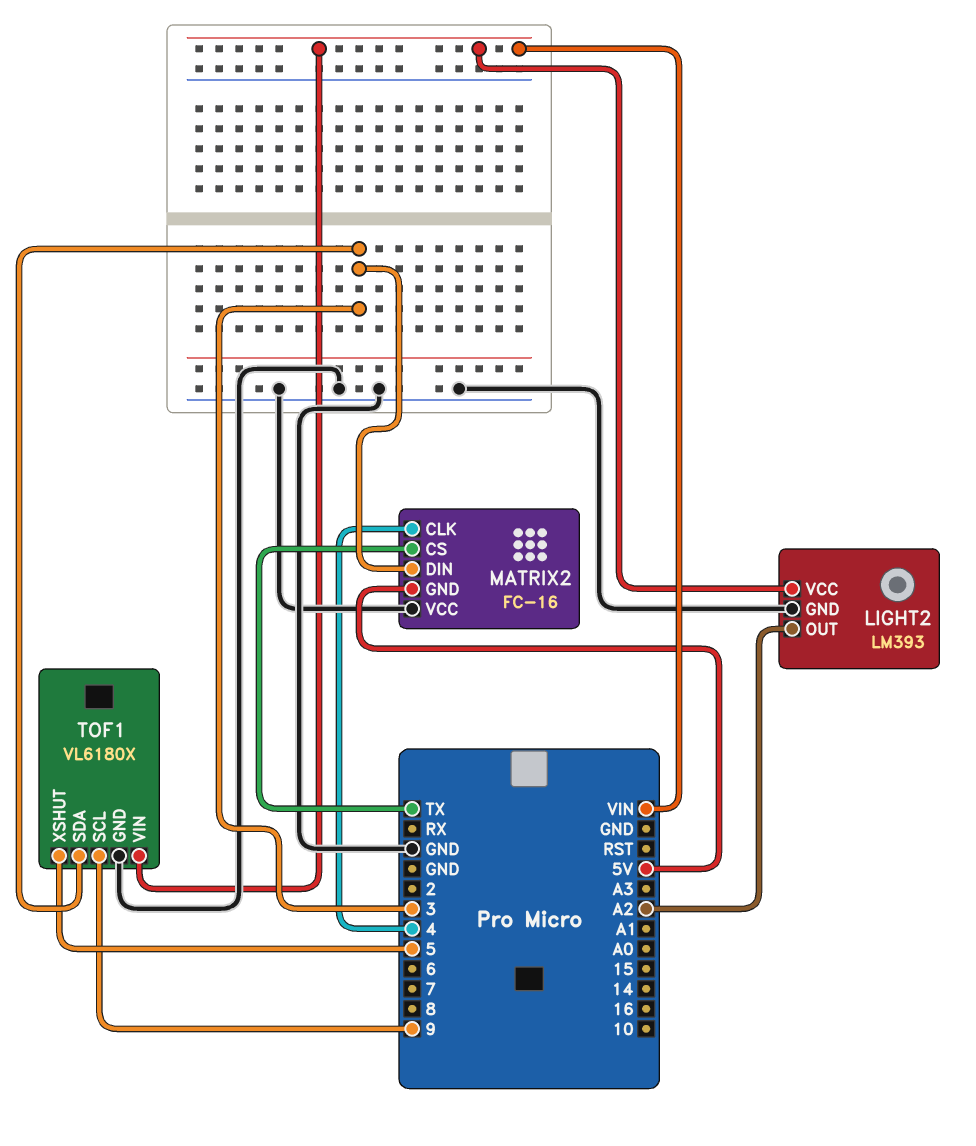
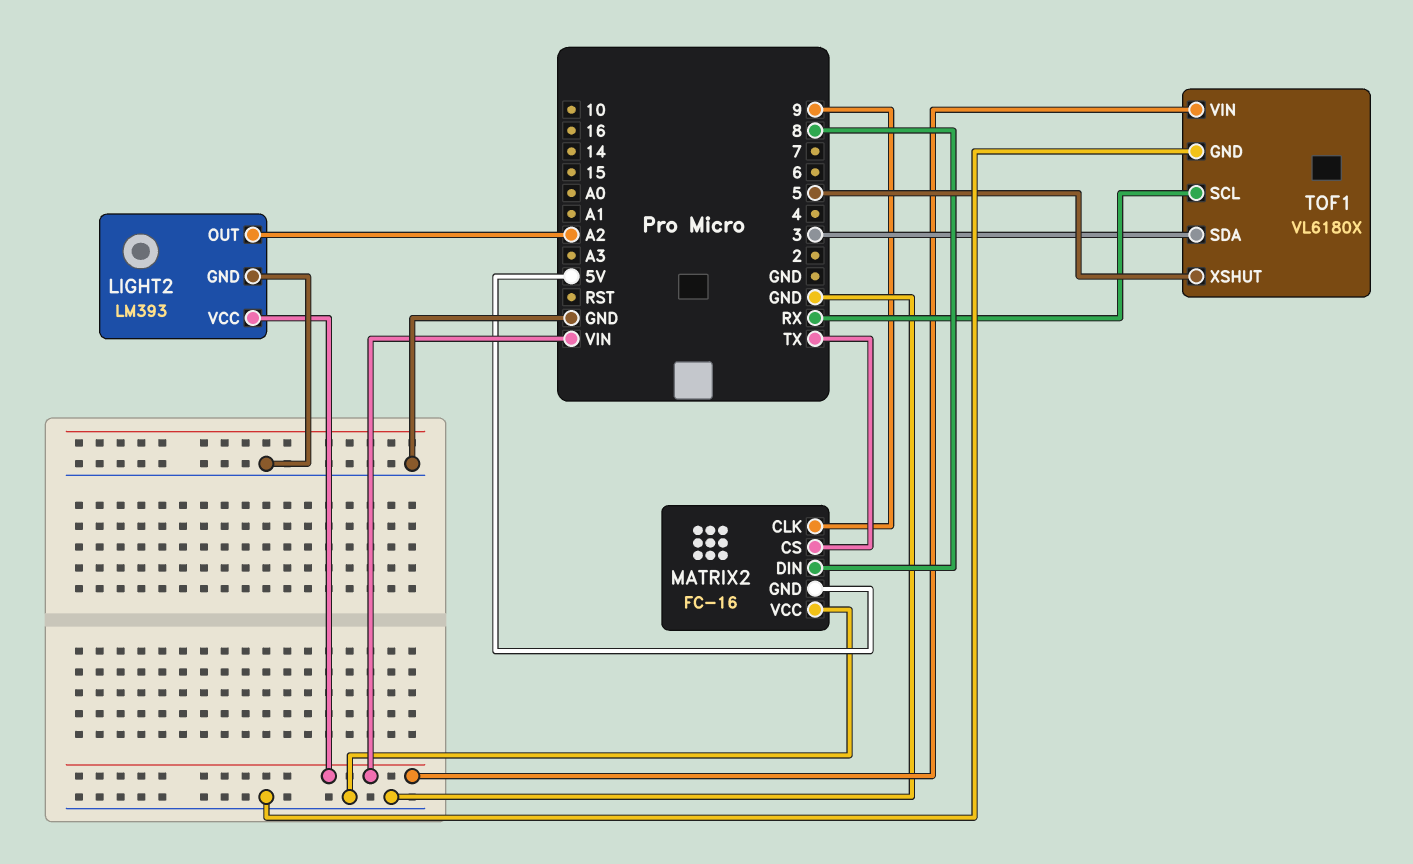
MATRIX2 pin CLK: 4 -> 9
MATRIX2 pin DIN: 3 -> 8
TOF1 pin SCL: 9 -> RX

